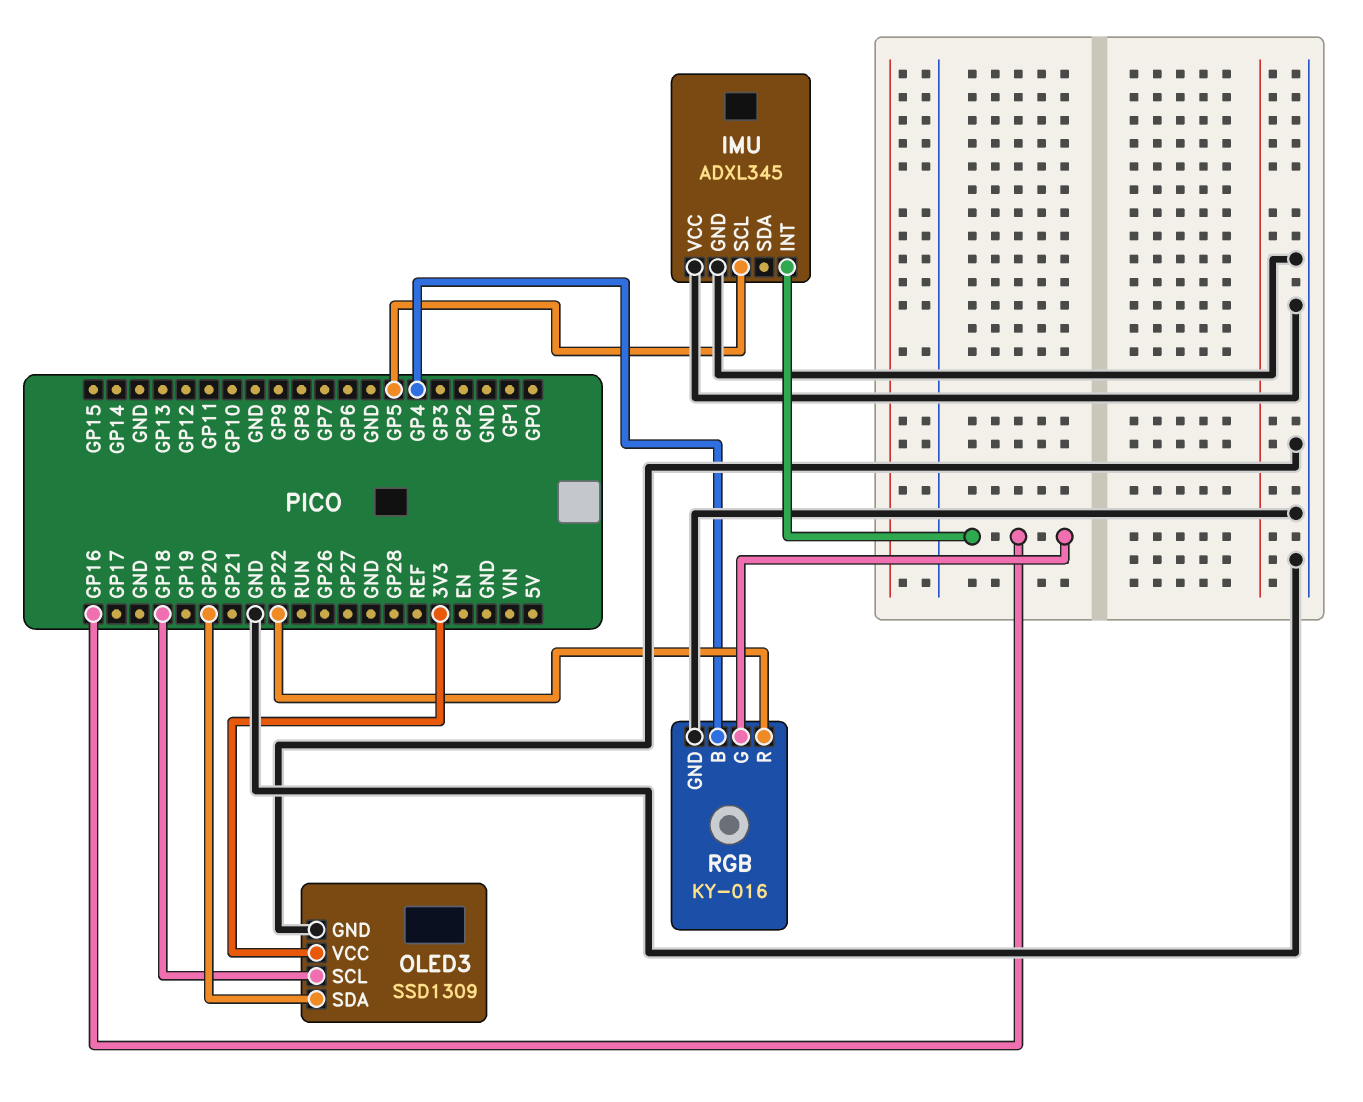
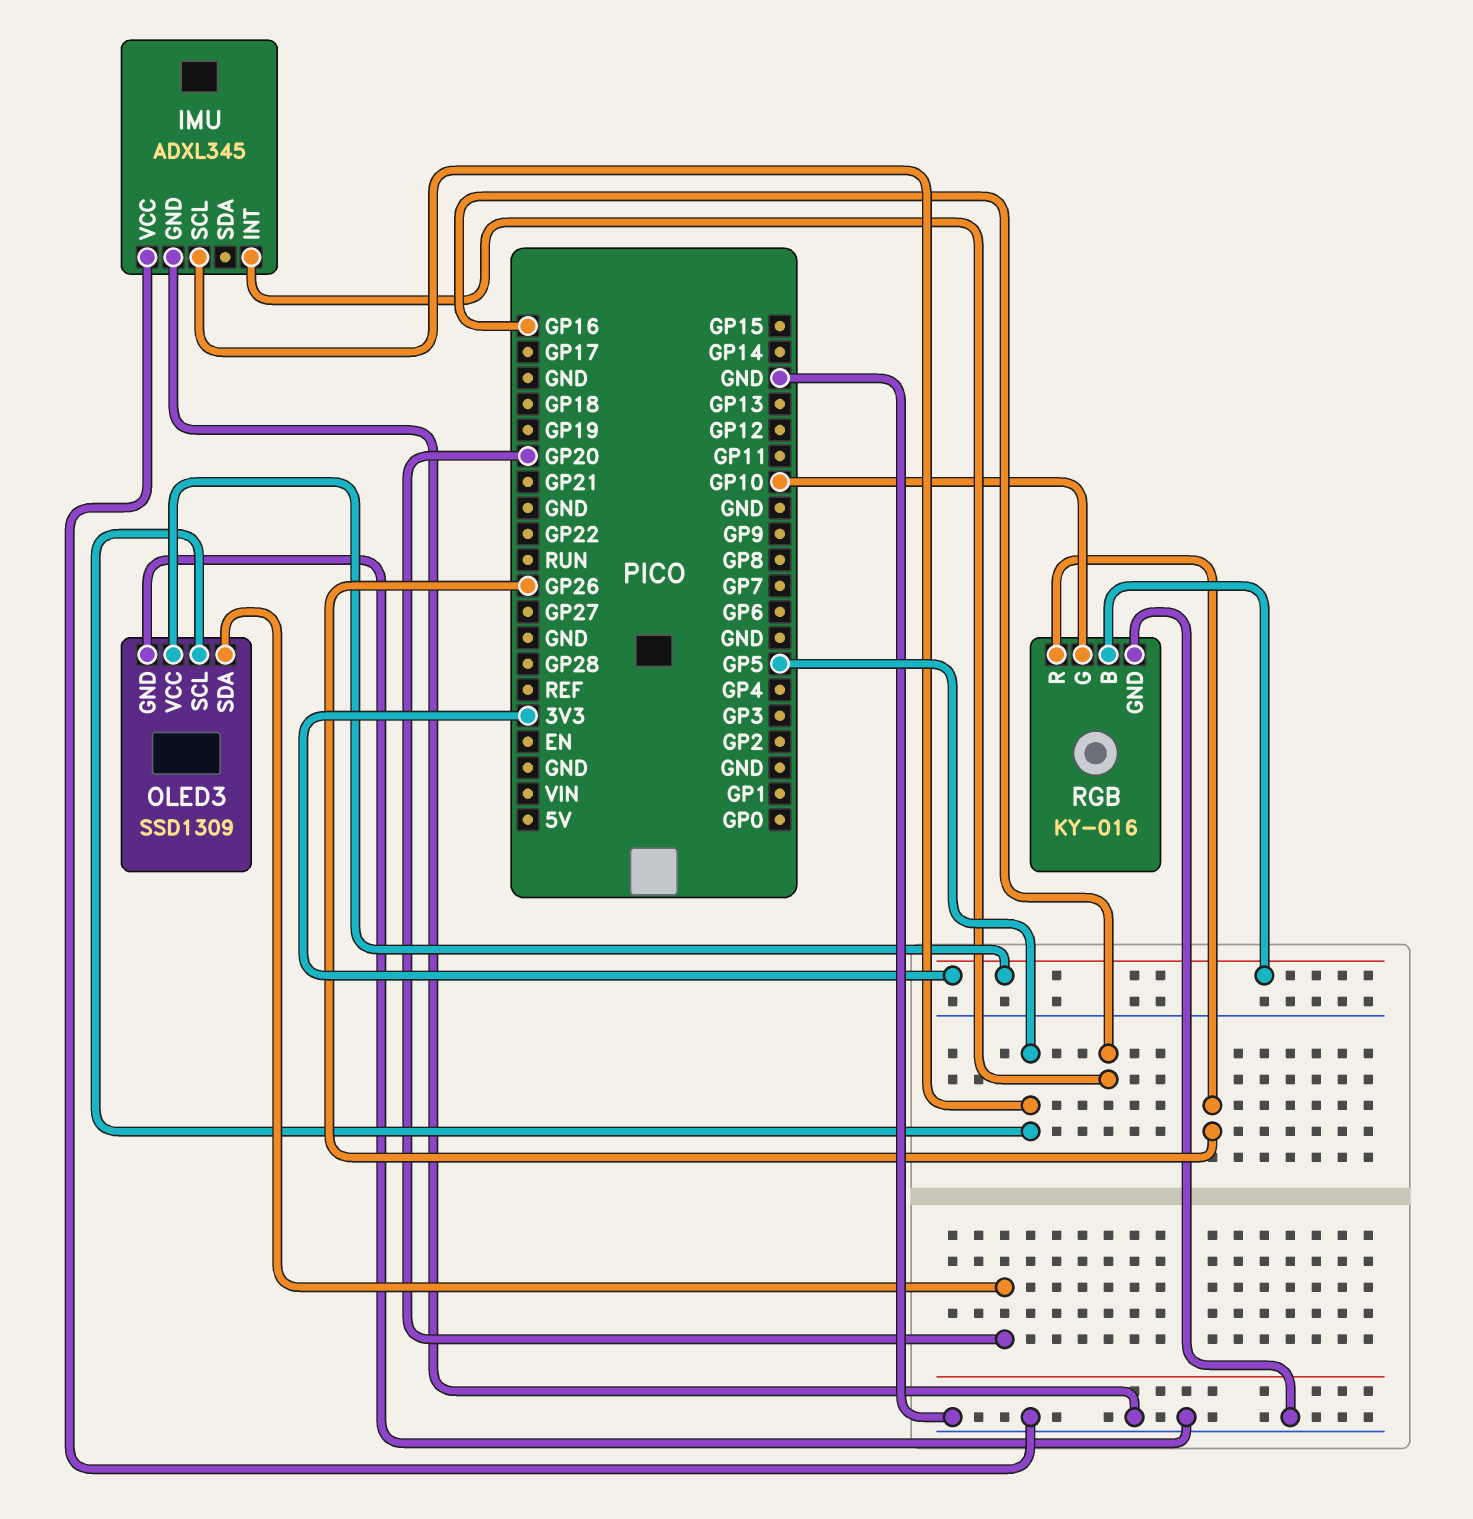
OLED3 pin SCL: GP18 -> GP5
RGB pin B: GP4 -> 3V3
RGB pin G: GP16 -> GP10
RGB pin R: GP22 -> GP26

